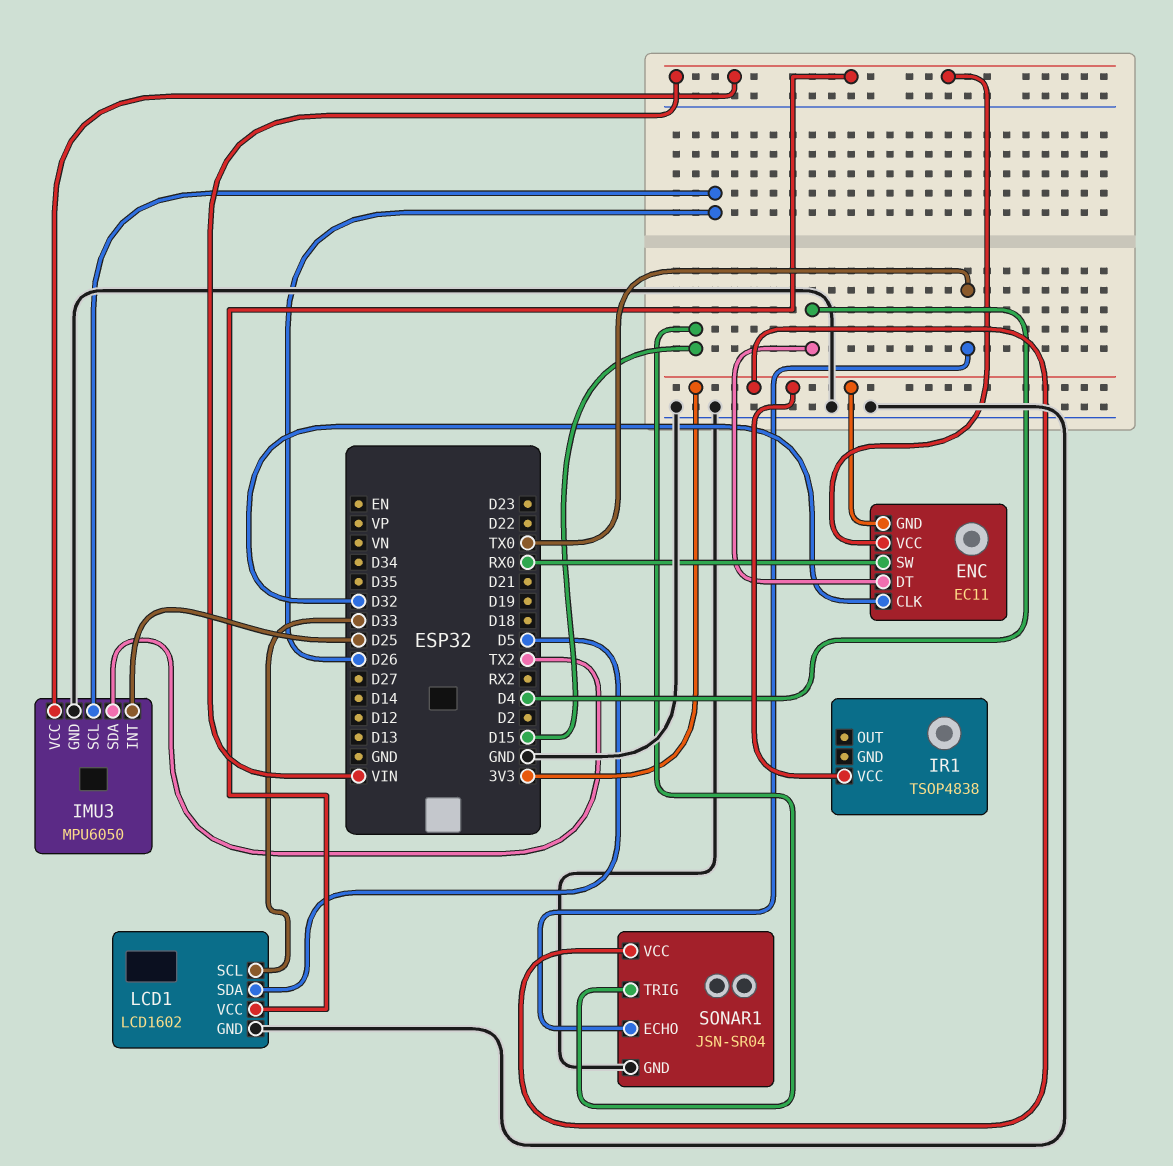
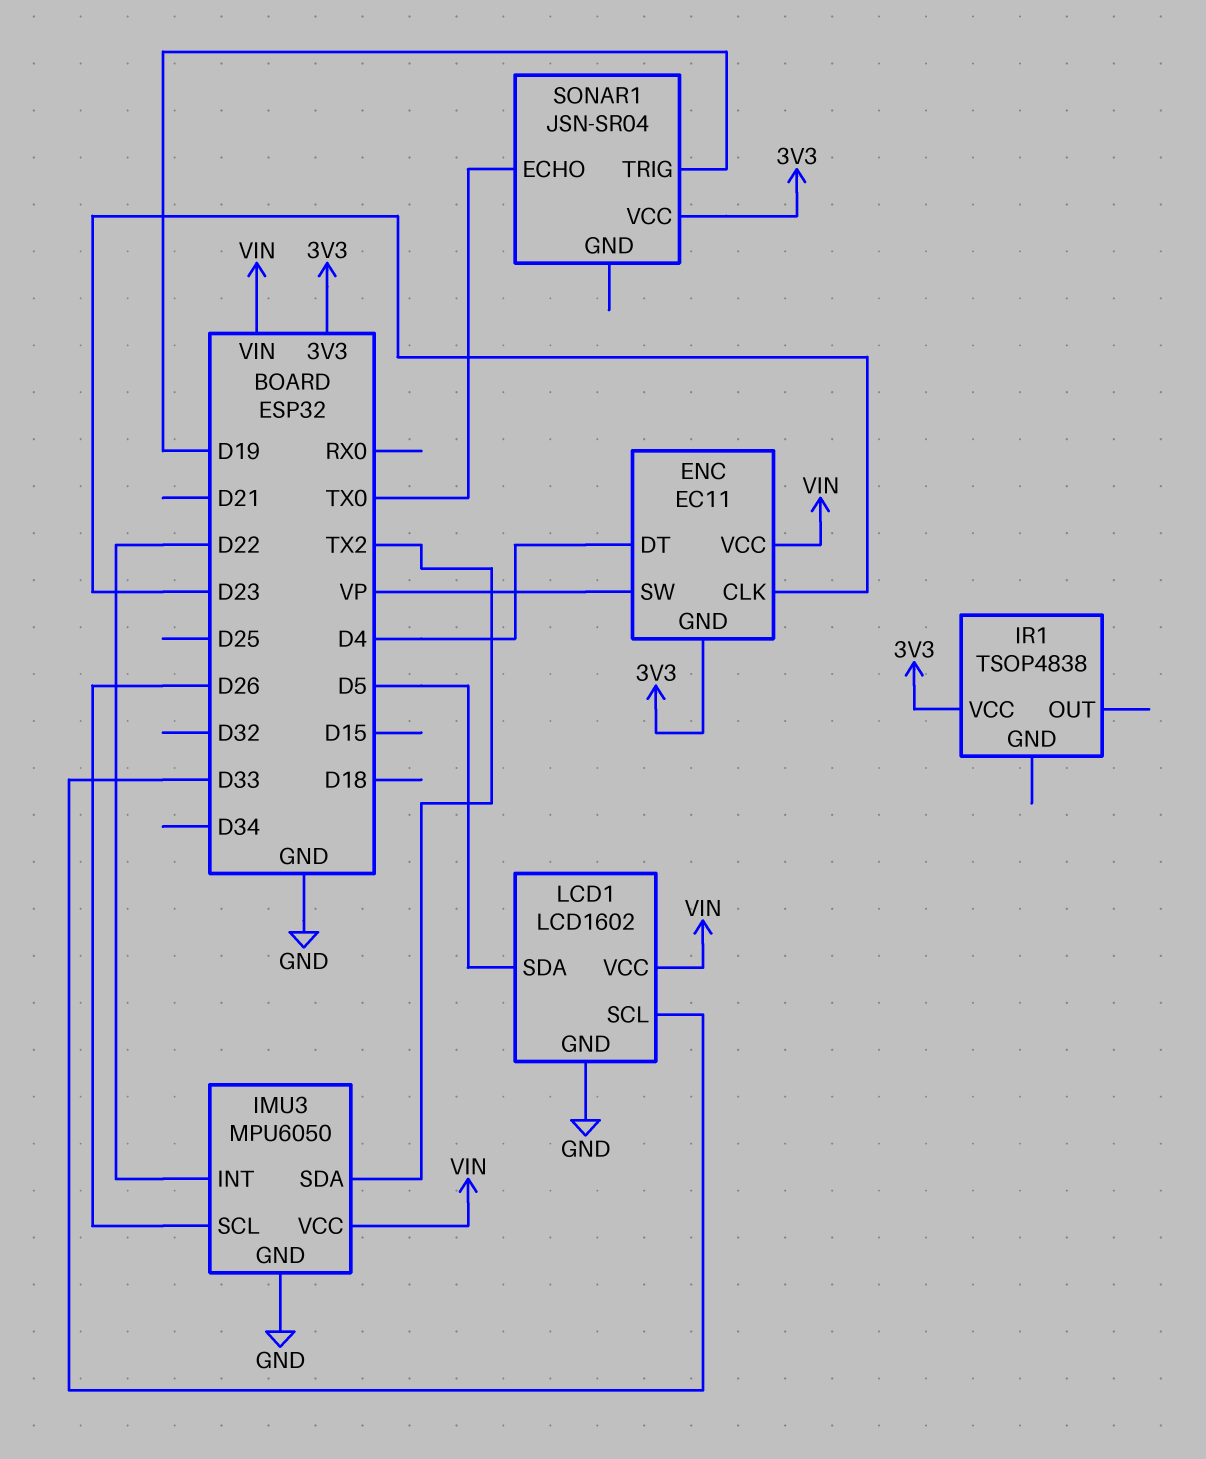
ENC pin CLK: D32 -> D23
ENC pin SW: RX0 -> VP
IMU3 pin INT: D25 -> D22
SONAR1 pin GND: GND -> none
SONAR1 pin TRIG: D15 -> D19

